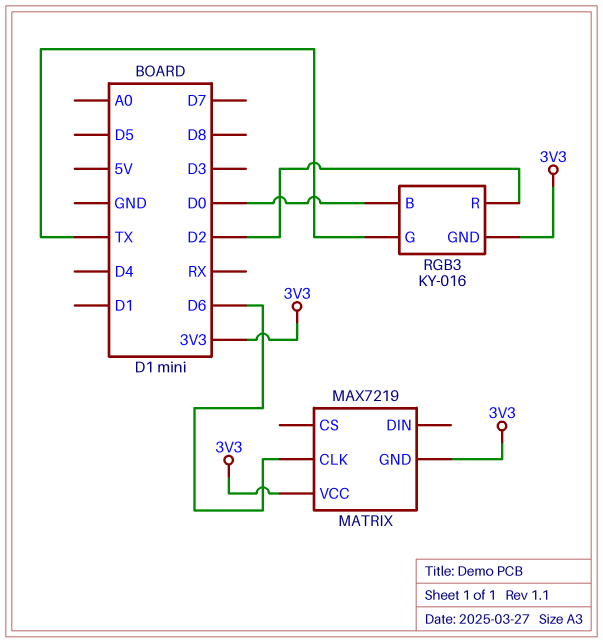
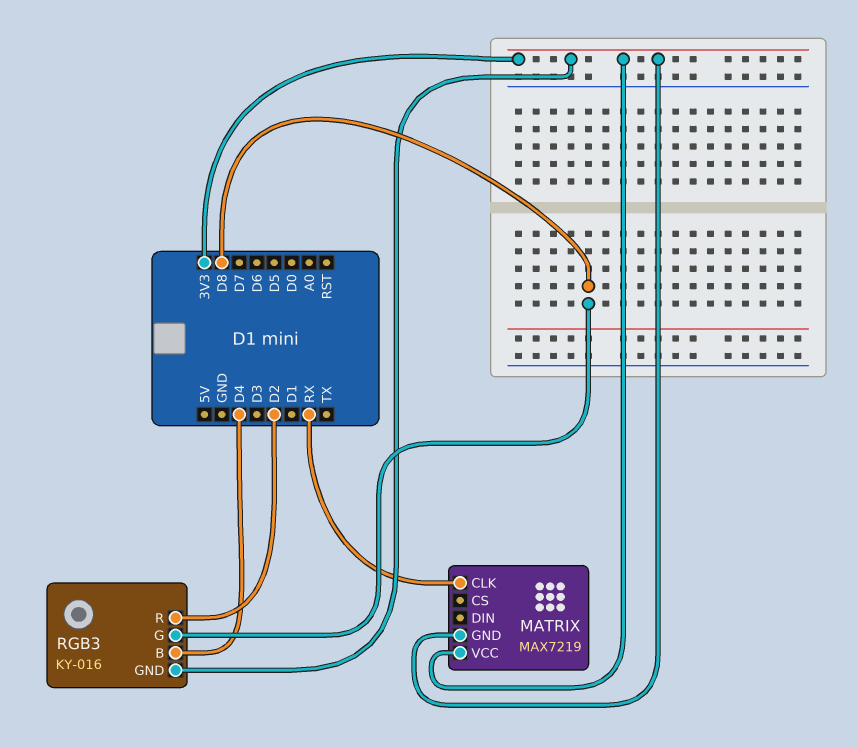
MATRIX pin CLK: D6 -> RX
RGB3 pin B: D0 -> D4
RGB3 pin G: TX -> D8

